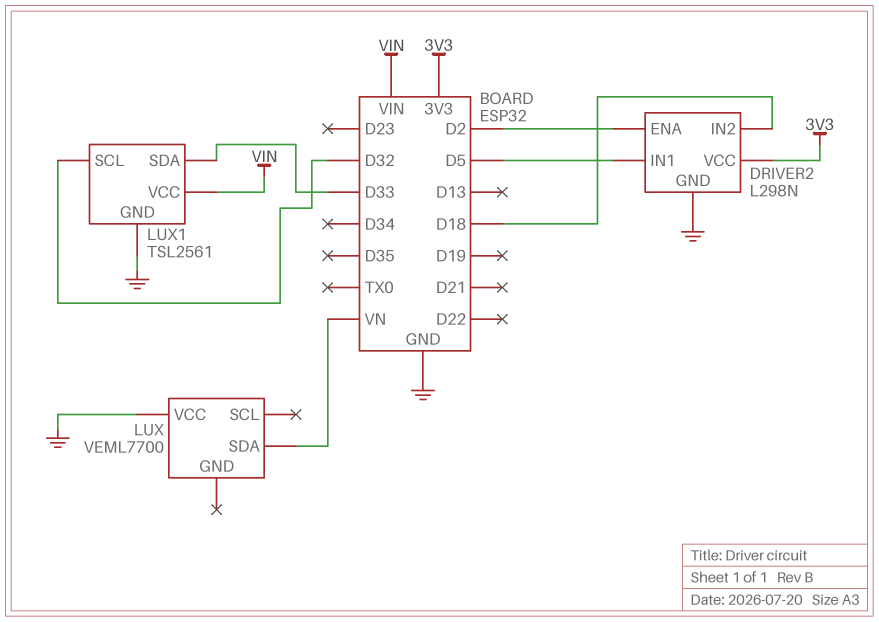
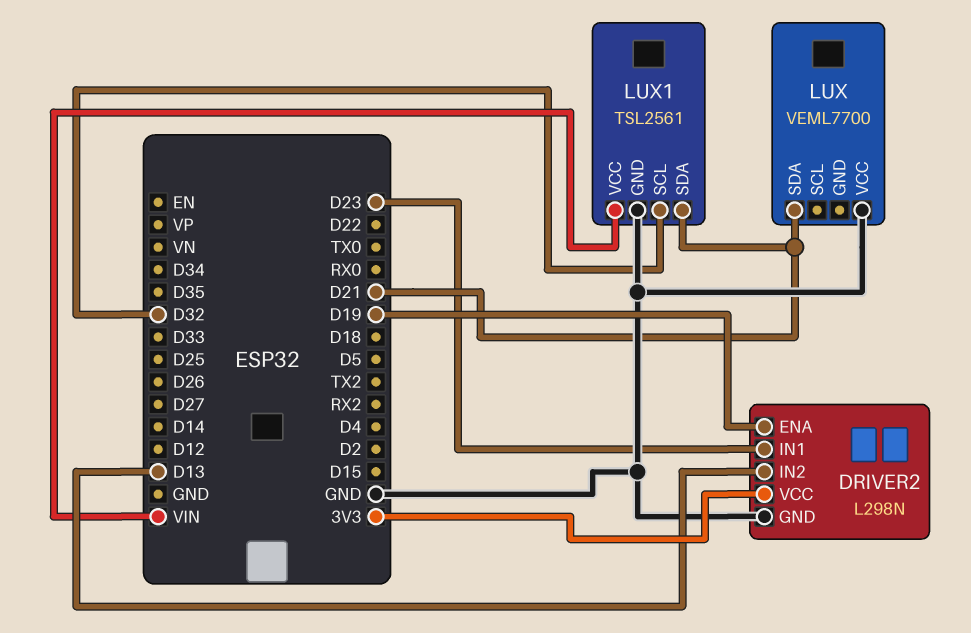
DRIVER2 pin ENA: D2 -> D19
DRIVER2 pin IN1: D5 -> D23
DRIVER2 pin IN2: D18 -> D13
LUX pin SDA: VN -> D21
LUX1 pin SDA: D33 -> D21

